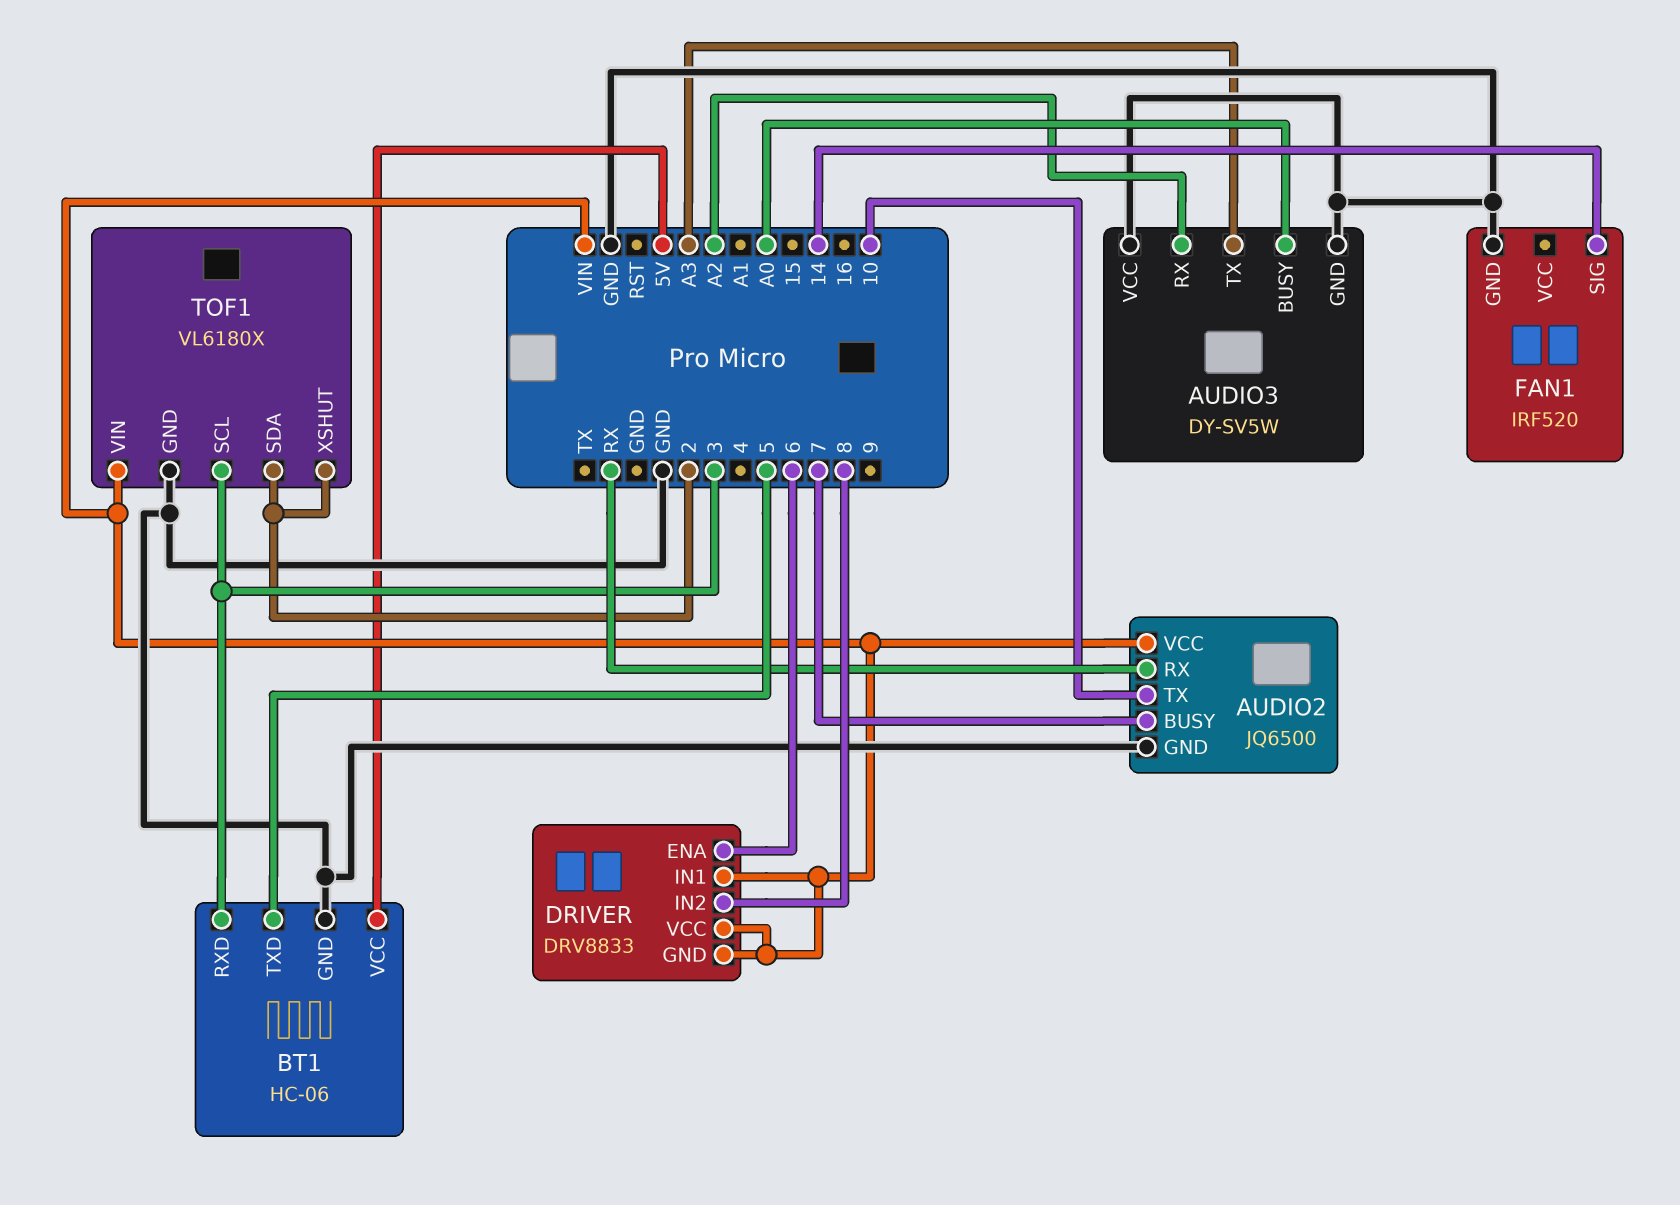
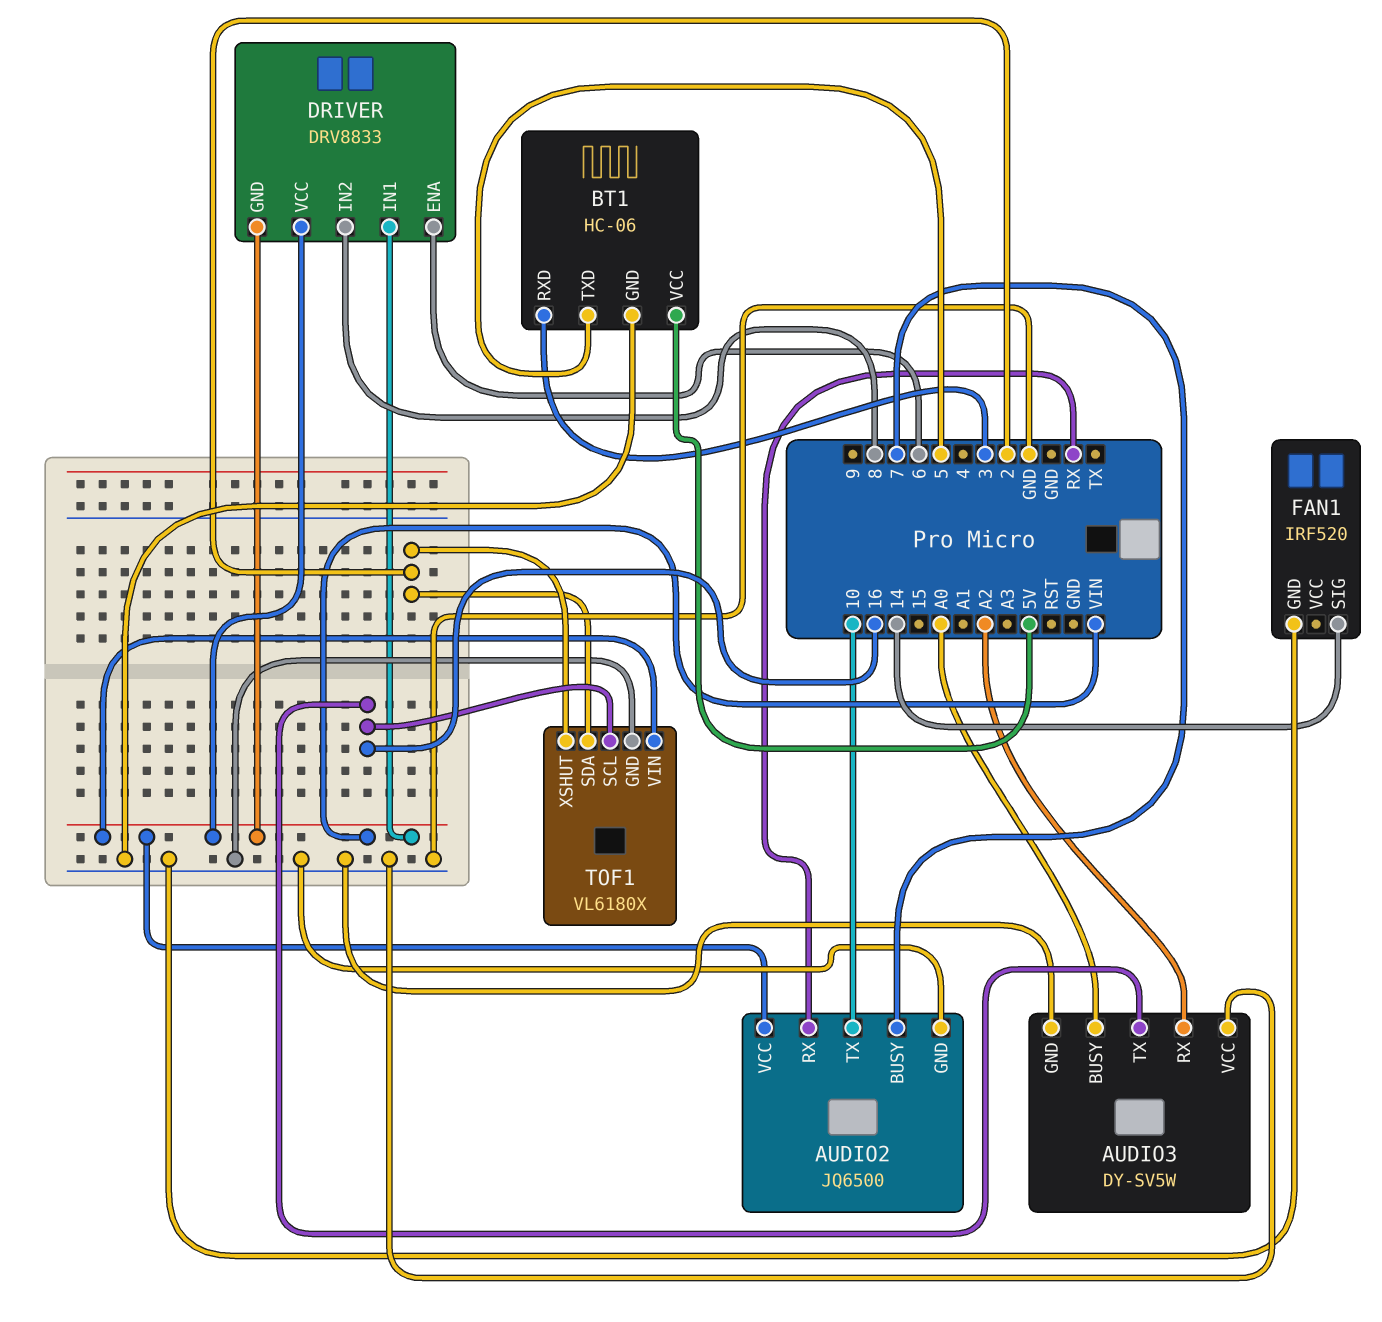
AUDIO3 pin TX: A3 -> 16
TOF1 pin SCL: 3 -> 16

